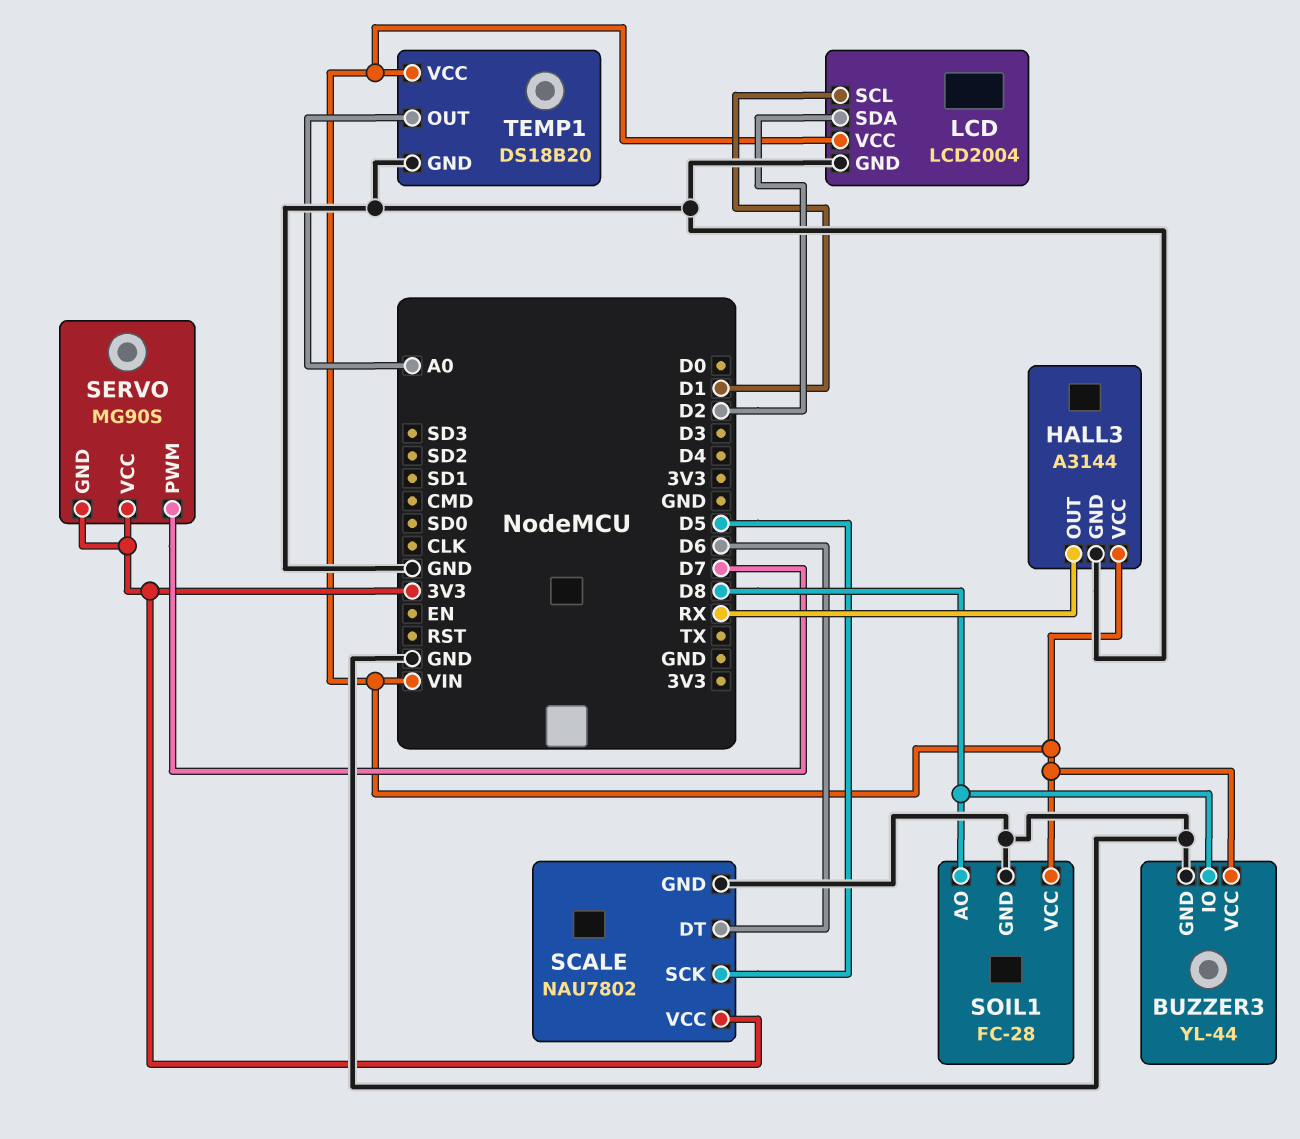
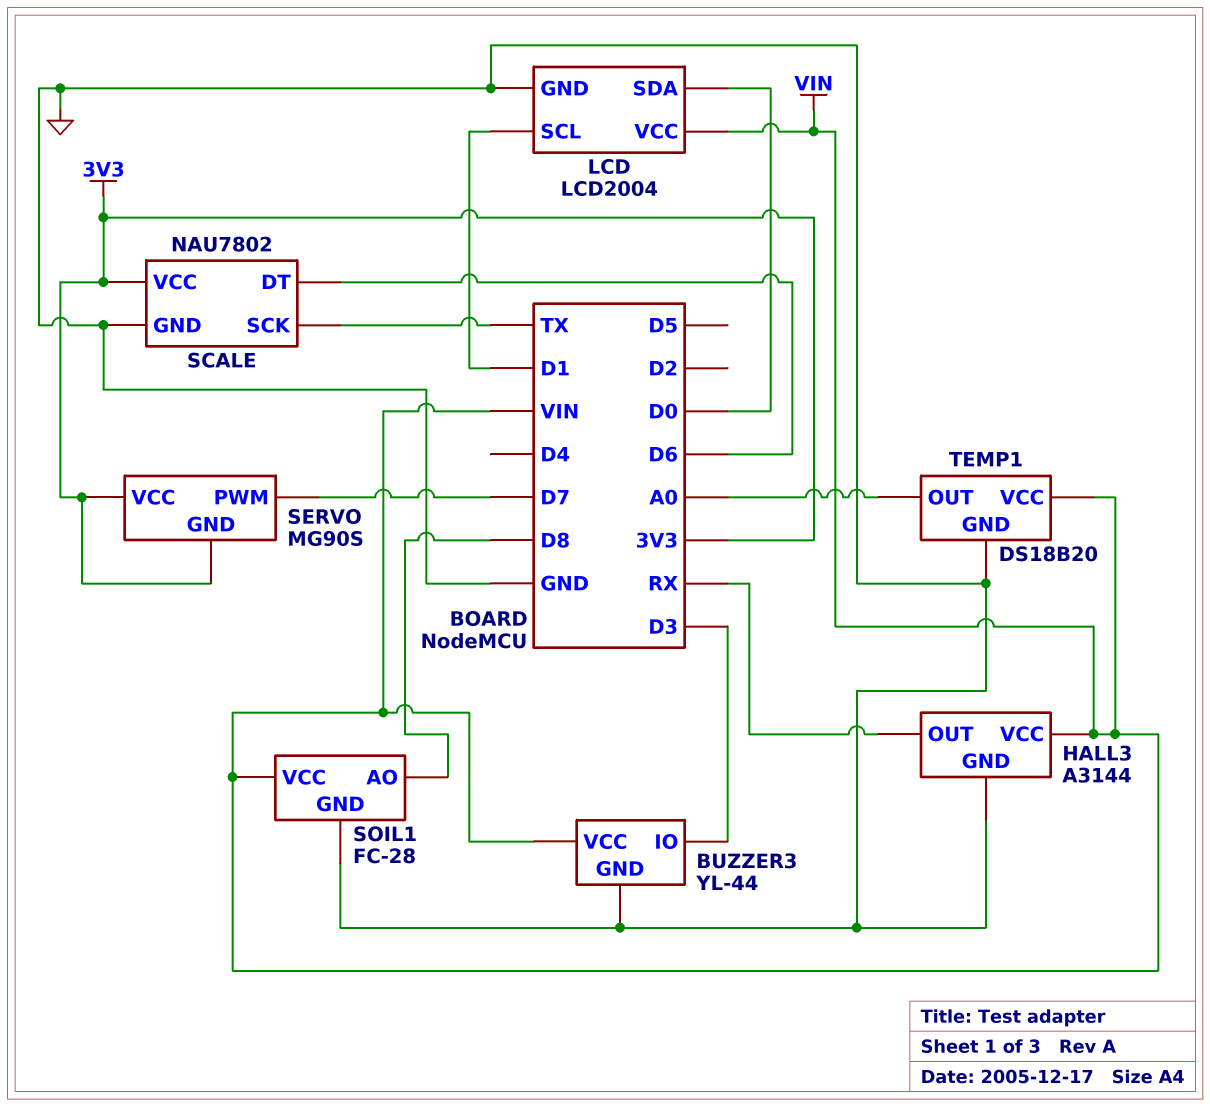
BUZZER3 pin IO: D8 -> D3
LCD pin SDA: D2 -> D0
SCALE pin SCK: D5 -> TX

